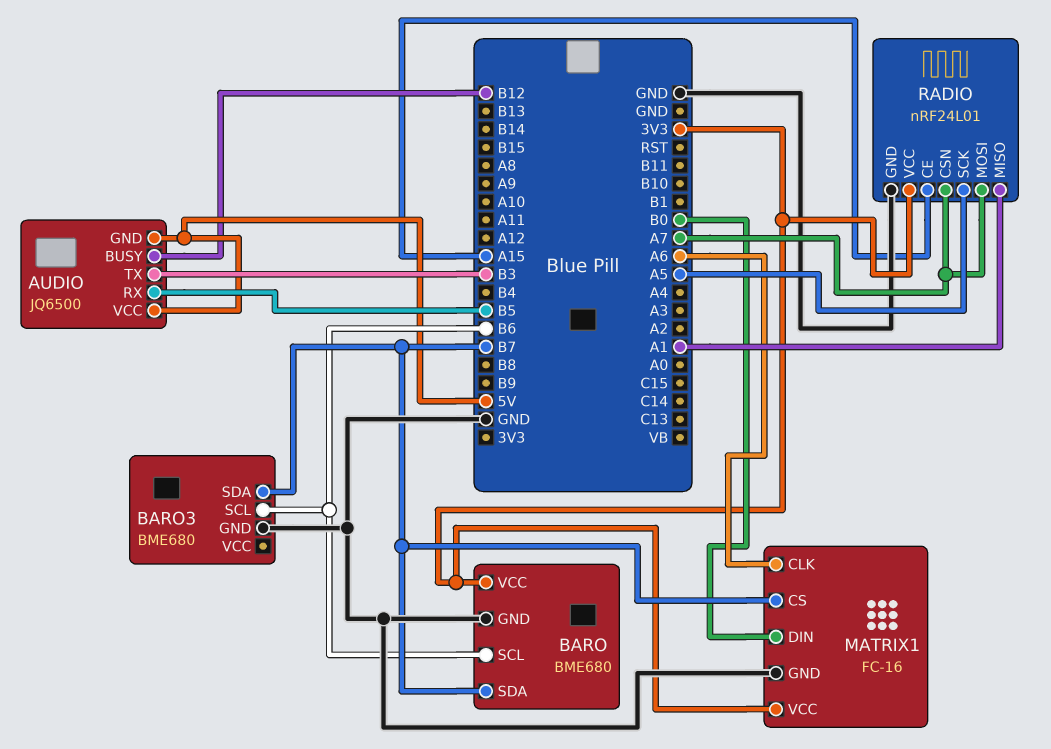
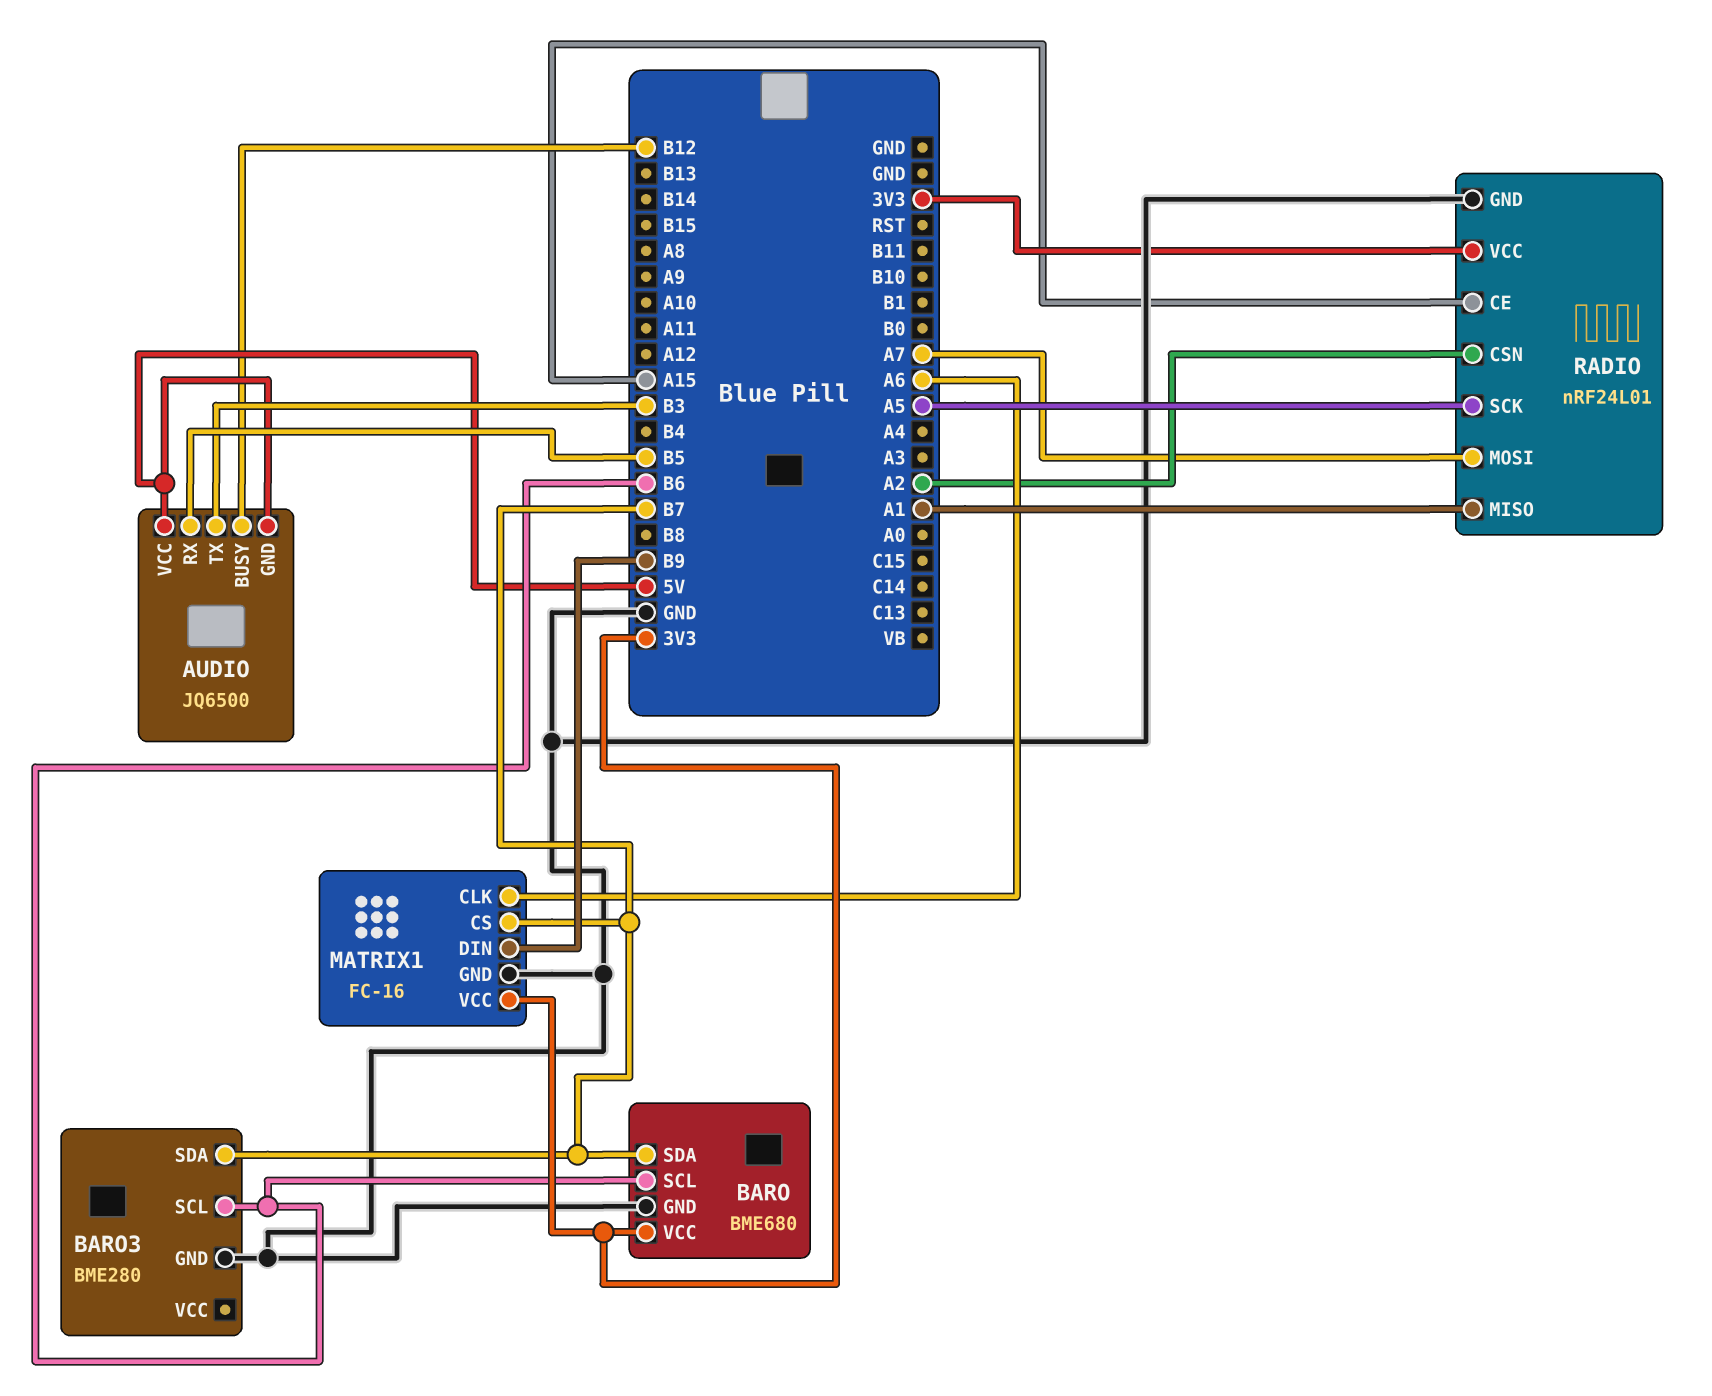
BARO3: BME680 -> BME280
MATRIX1 pin DIN: B0 -> B9
RADIO pin CSN: A7 -> A2

